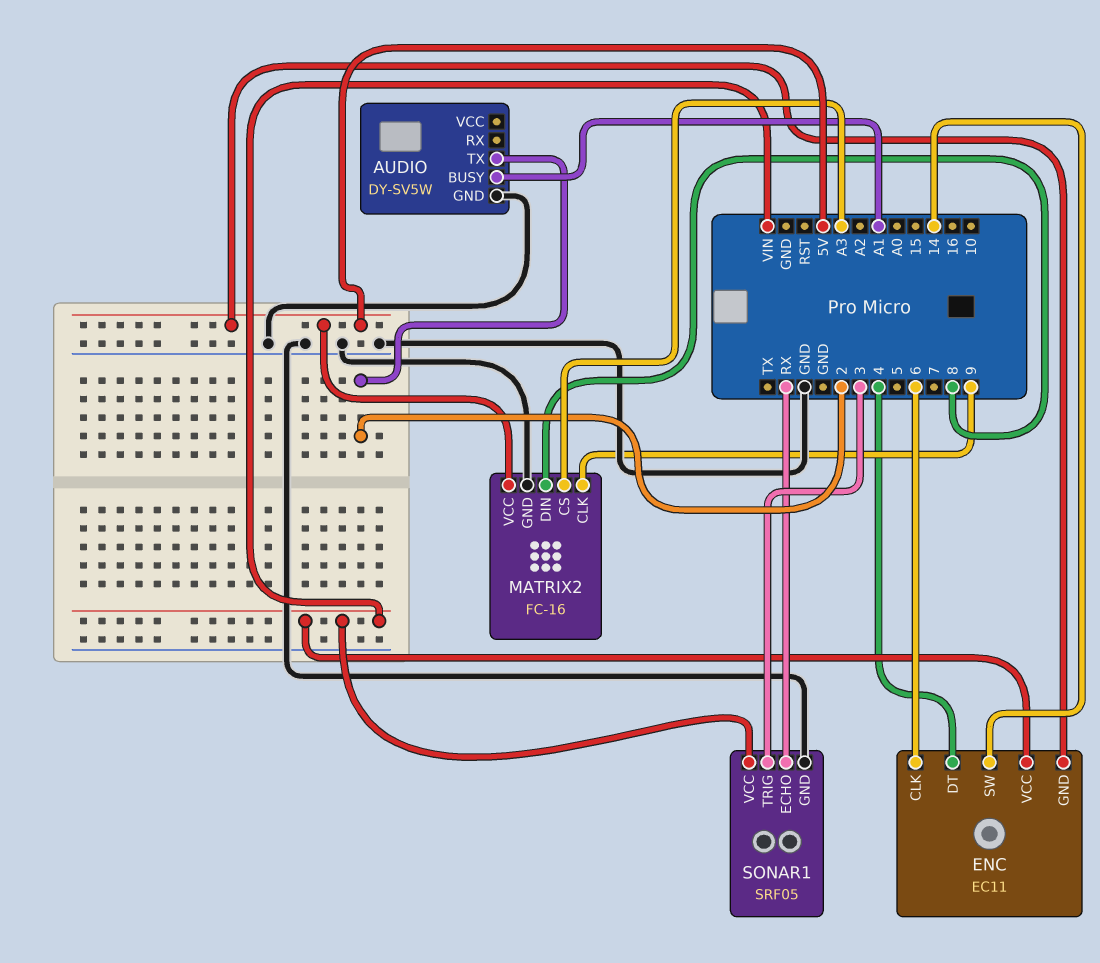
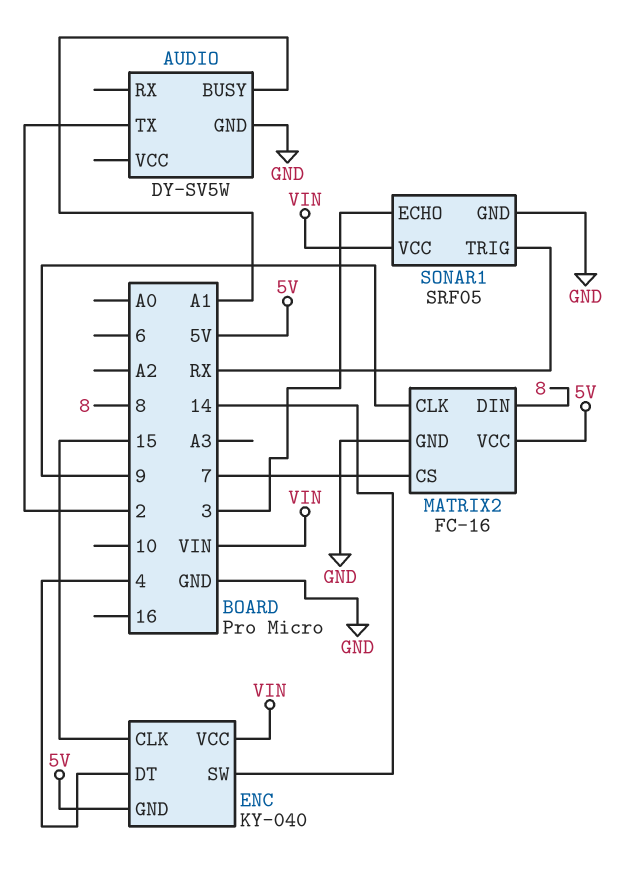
ENC: EC11 -> KY-040
ENC pin CLK: 6 -> 15
MATRIX2 pin CS: A3 -> 7
SONAR1 pin ECHO: RX -> 3
SONAR1 pin TRIG: 3 -> RX

